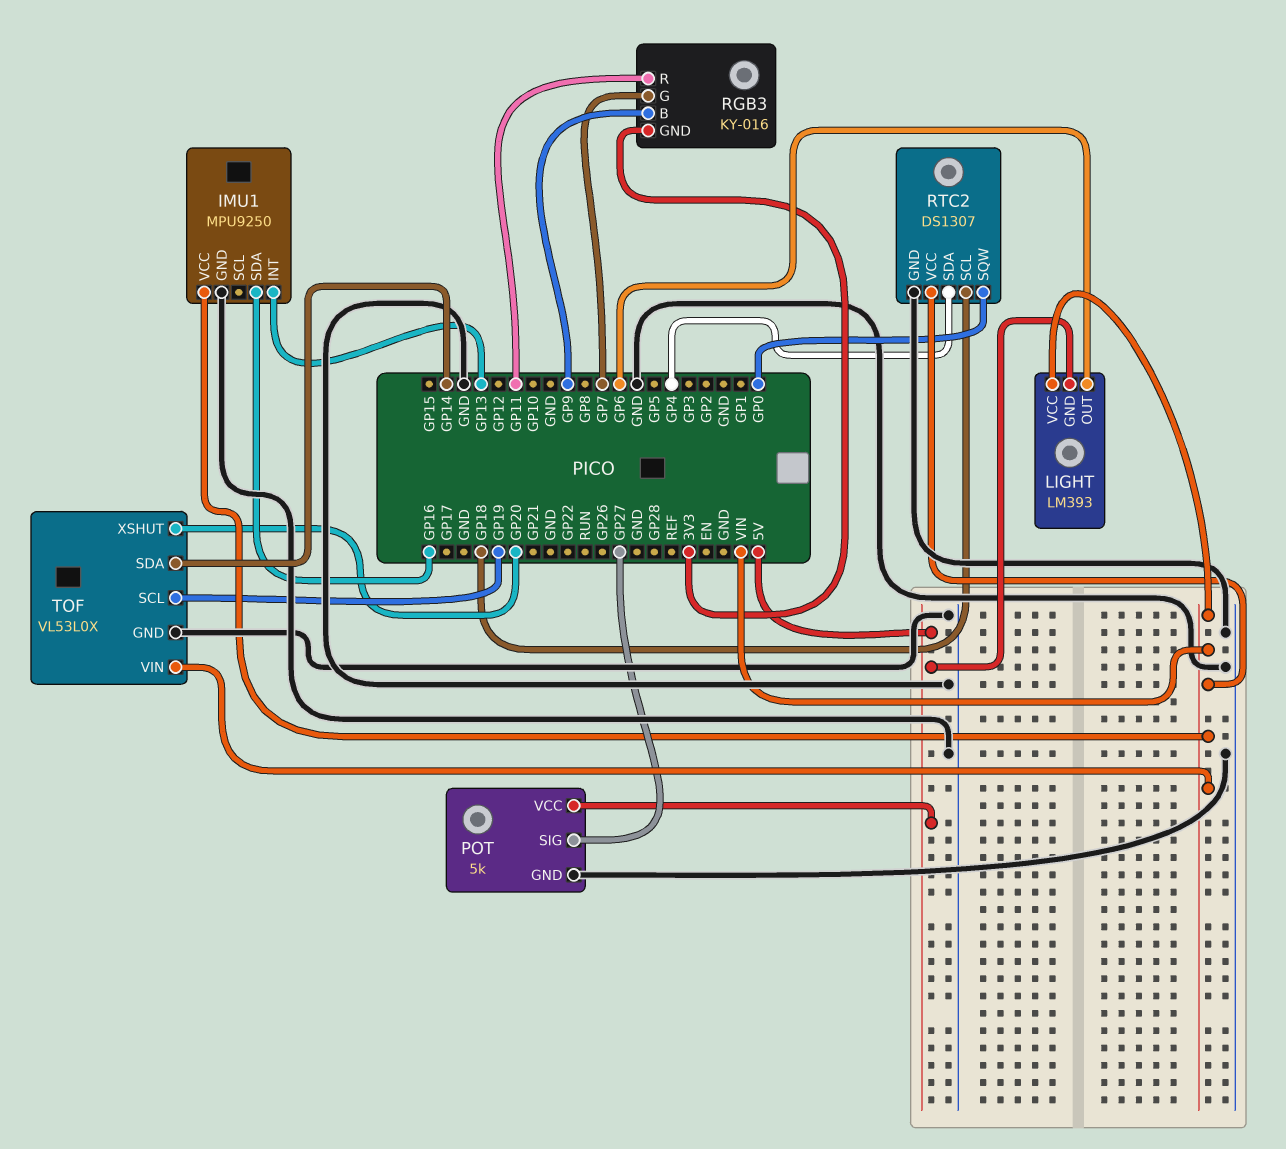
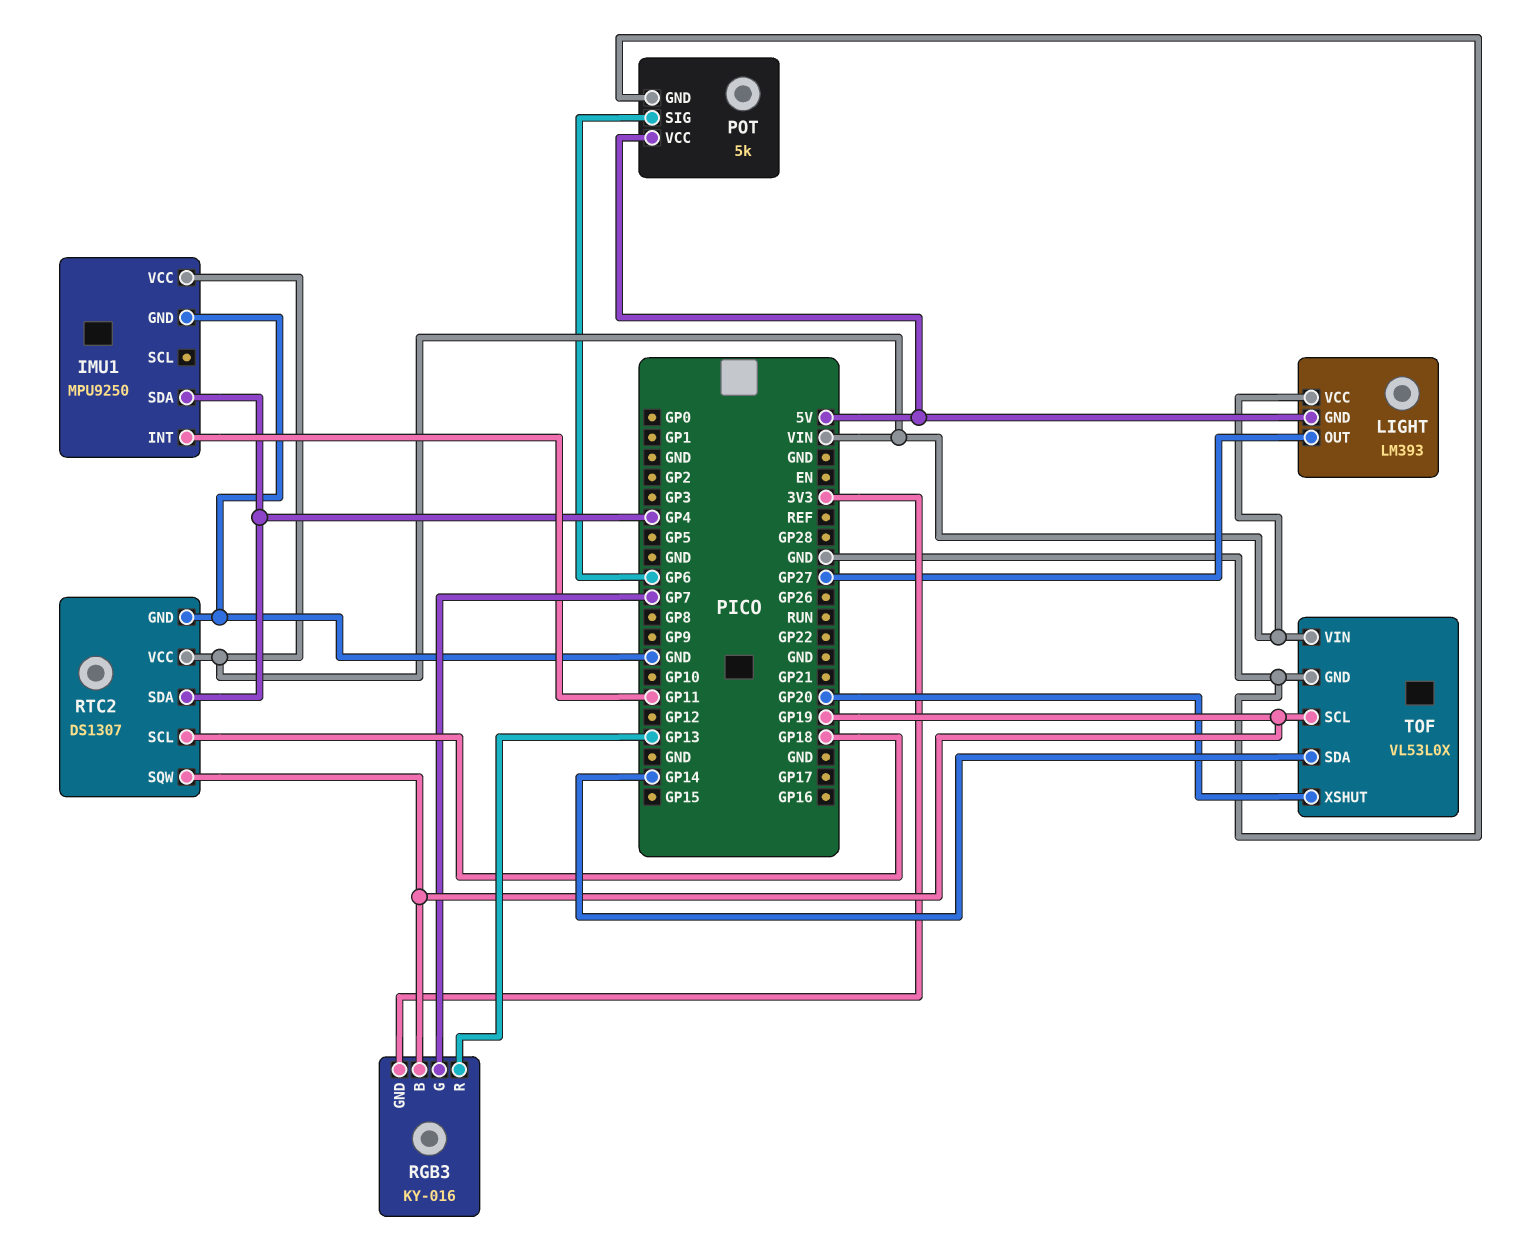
IMU1 pin INT: GP13 -> GP11
IMU1 pin SDA: GP16 -> GP4
LIGHT pin OUT: GP6 -> GP27
POT pin SIG: GP27 -> GP6
RGB3 pin B: GP9 -> GP19
RGB3 pin R: GP11 -> GP13
RTC2 pin SQW: GP0 -> GP19

